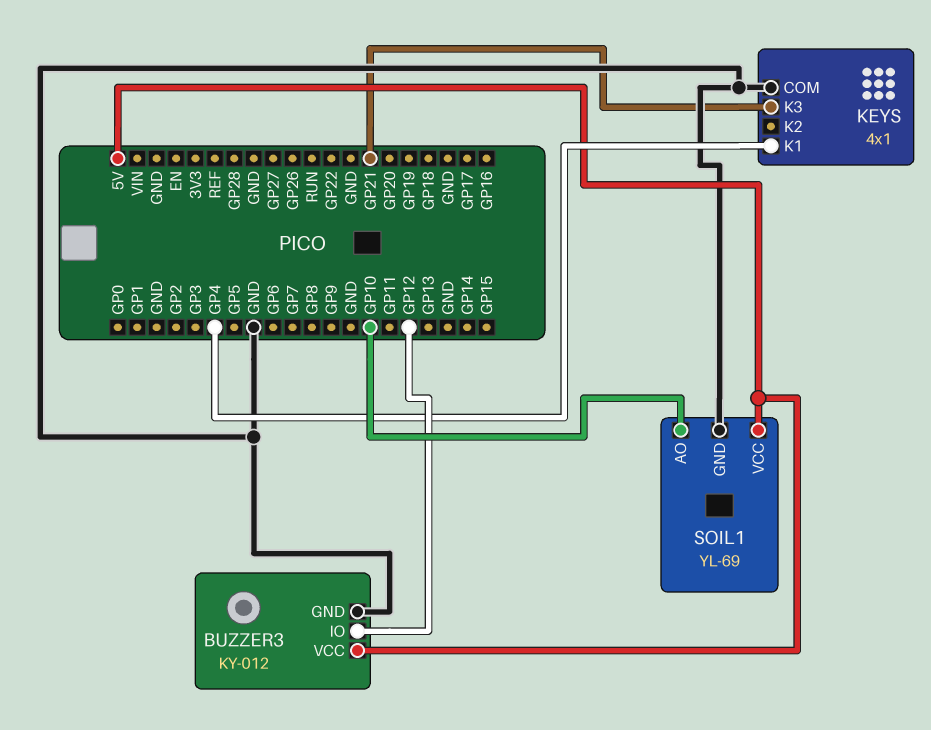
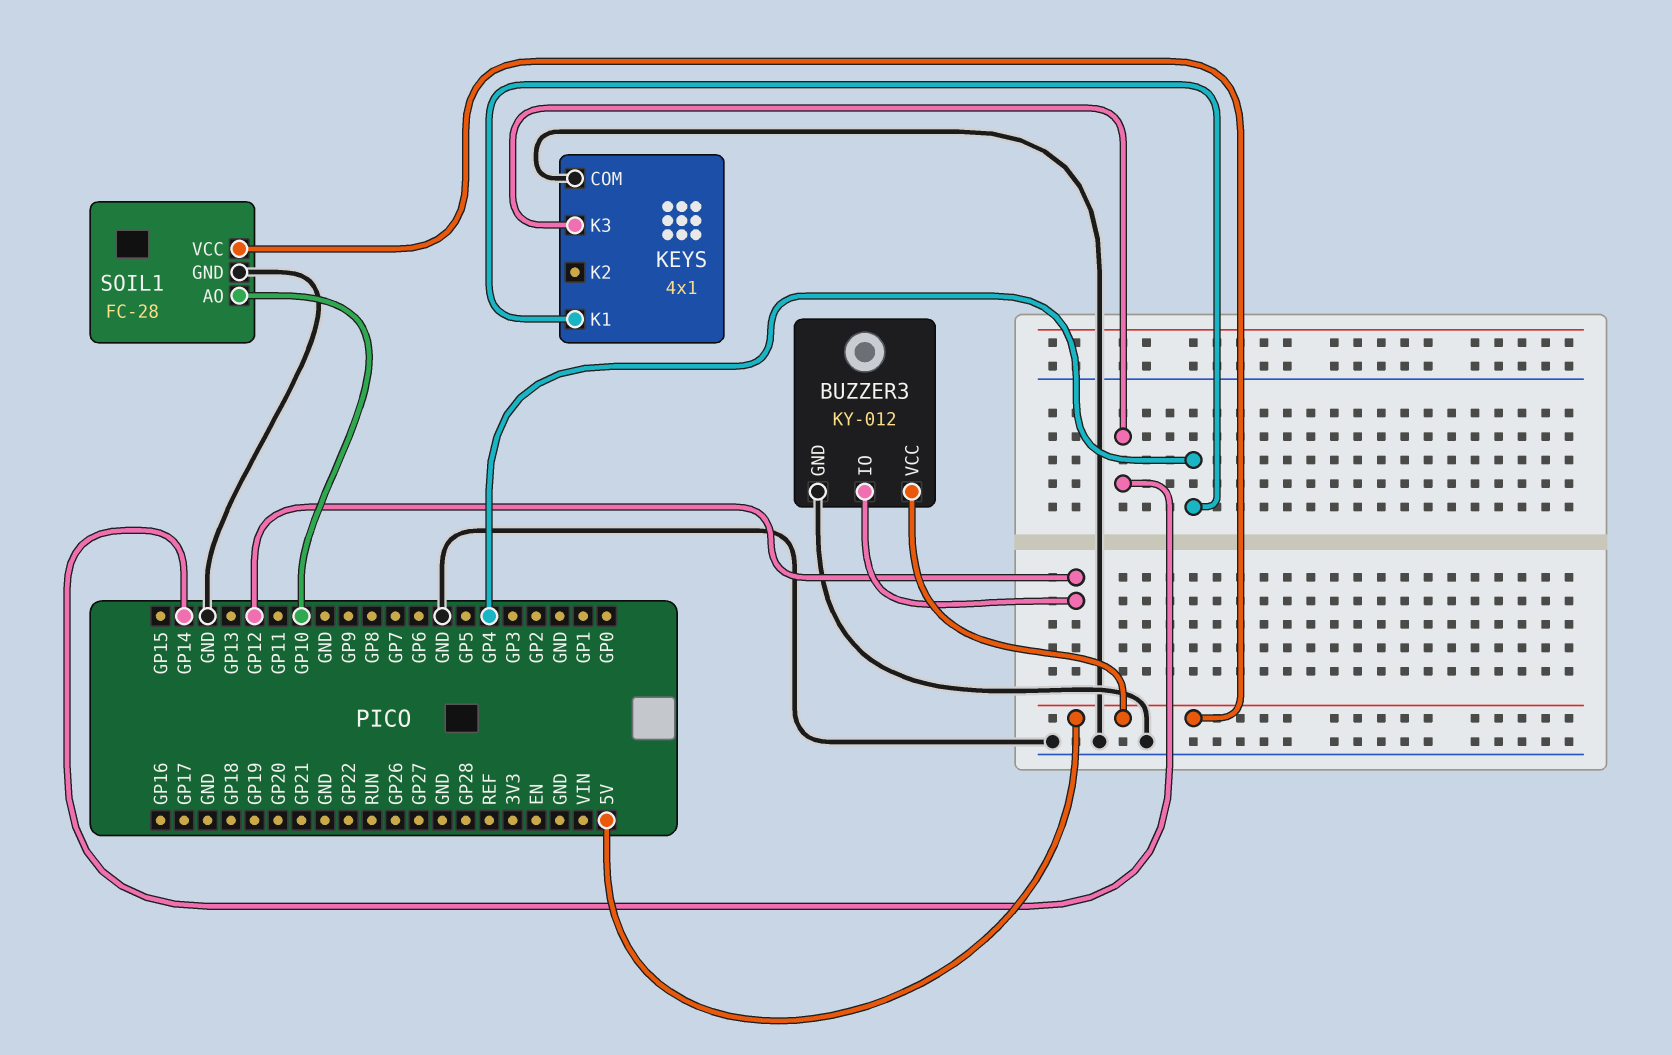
KEYS pin K3: GP21 -> GP14
SOIL1: YL-69 -> FC-28

